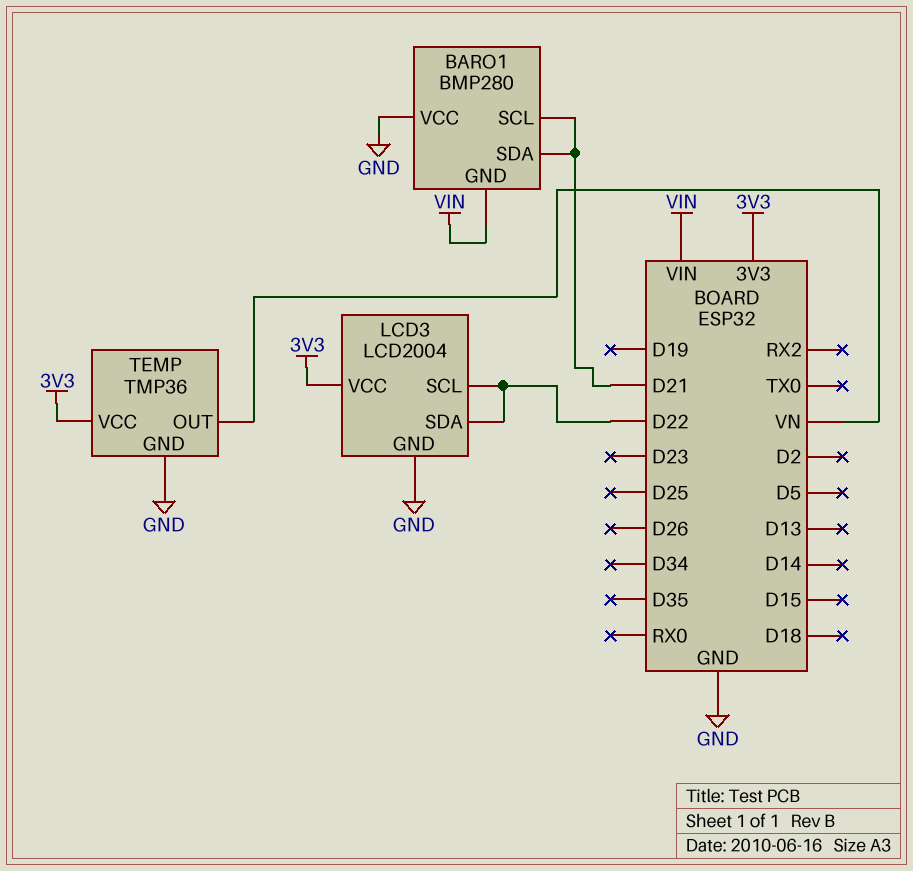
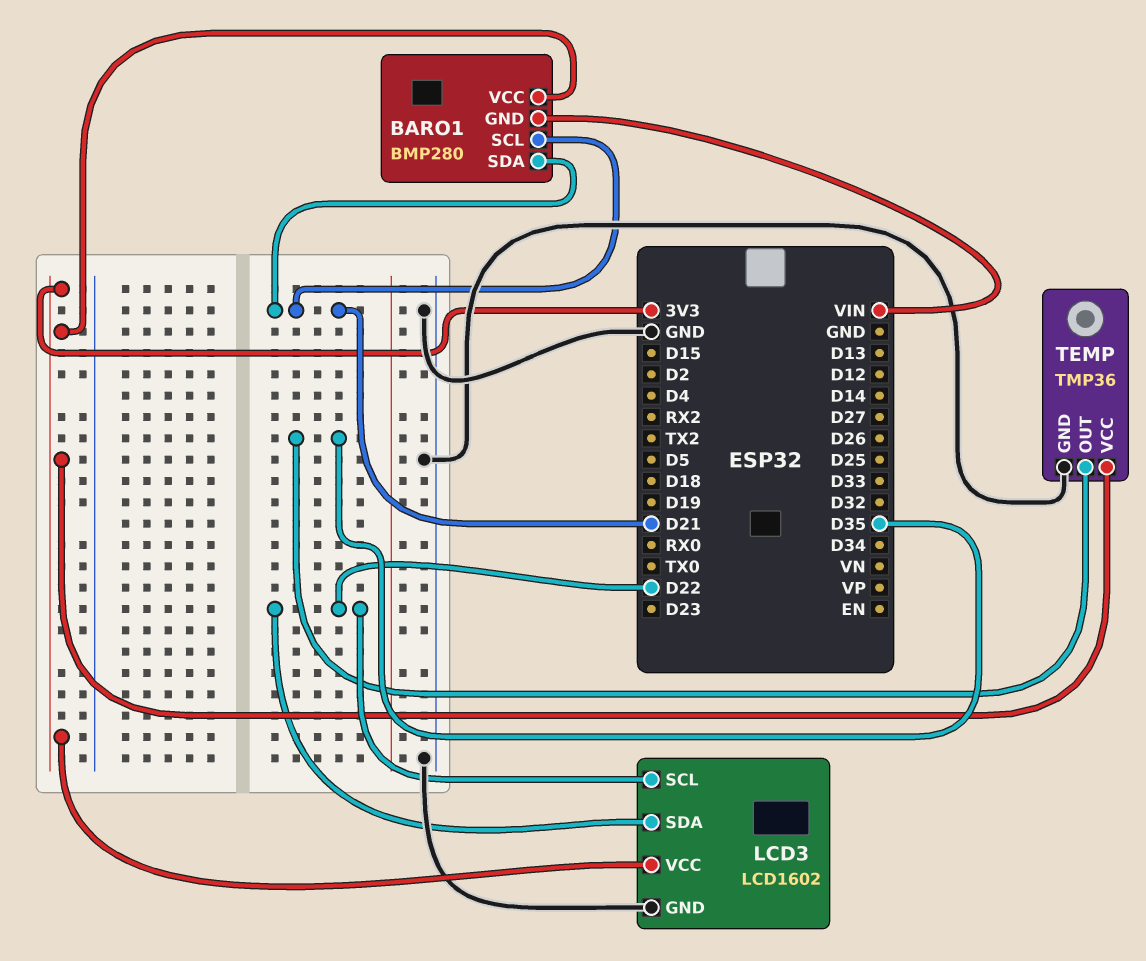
BARO1 pin VCC: GND -> 3V3
LCD3: LCD2004 -> LCD1602
TEMP pin OUT: VN -> D35

